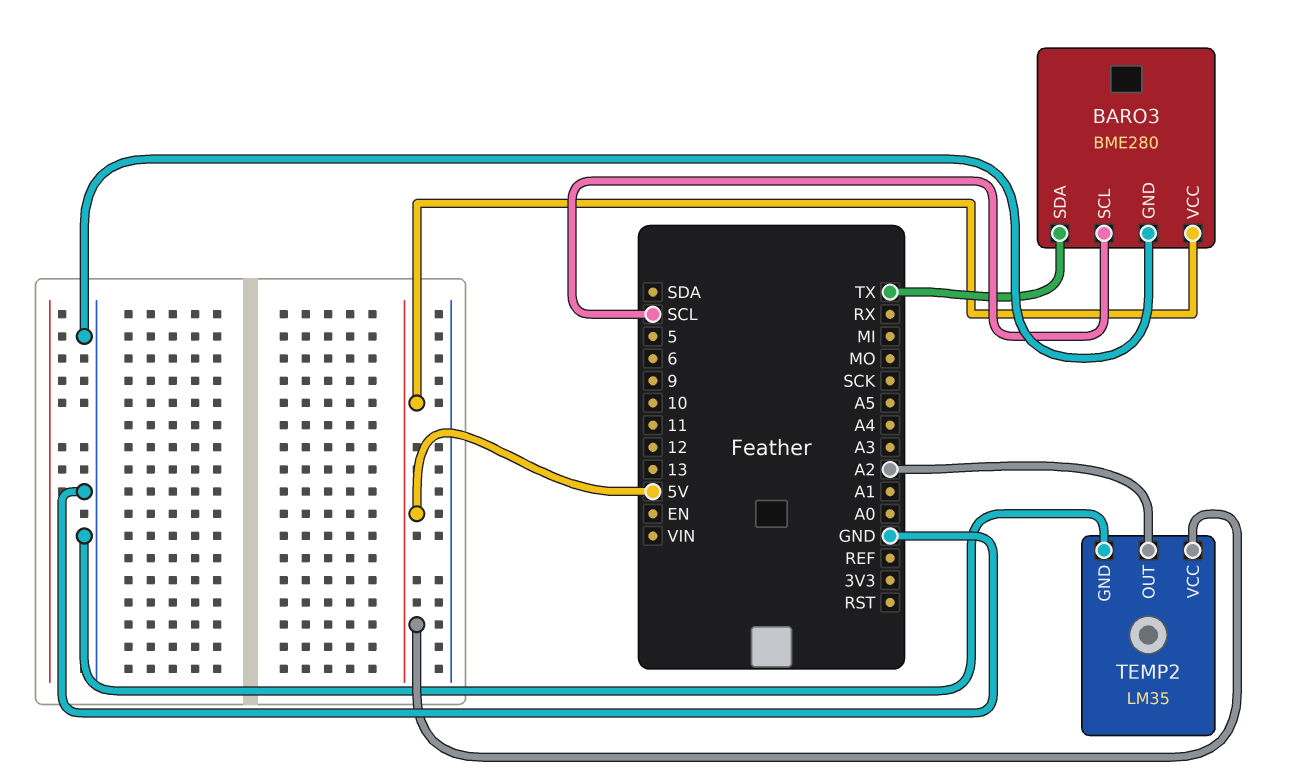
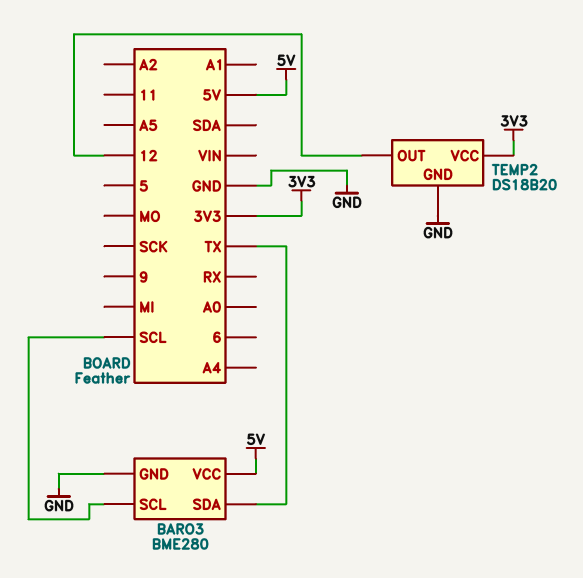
TEMP2: LM35 -> DS18B20
TEMP2 pin OUT: A2 -> 12
TEMP2 pin VCC: 5V -> 3V3

